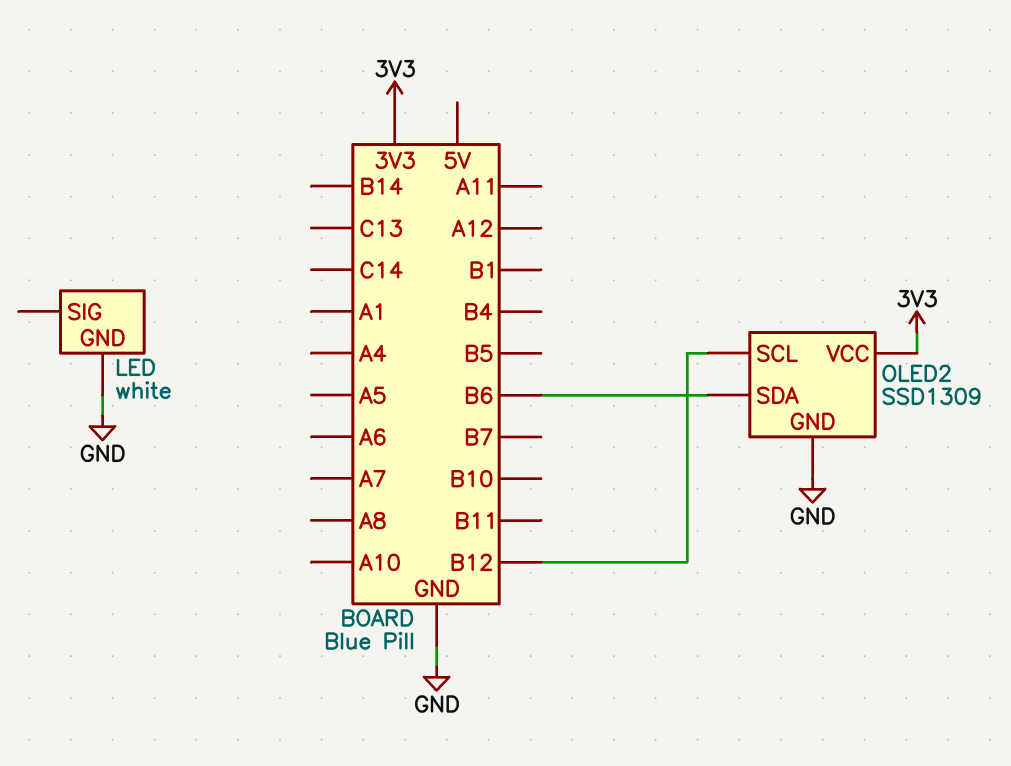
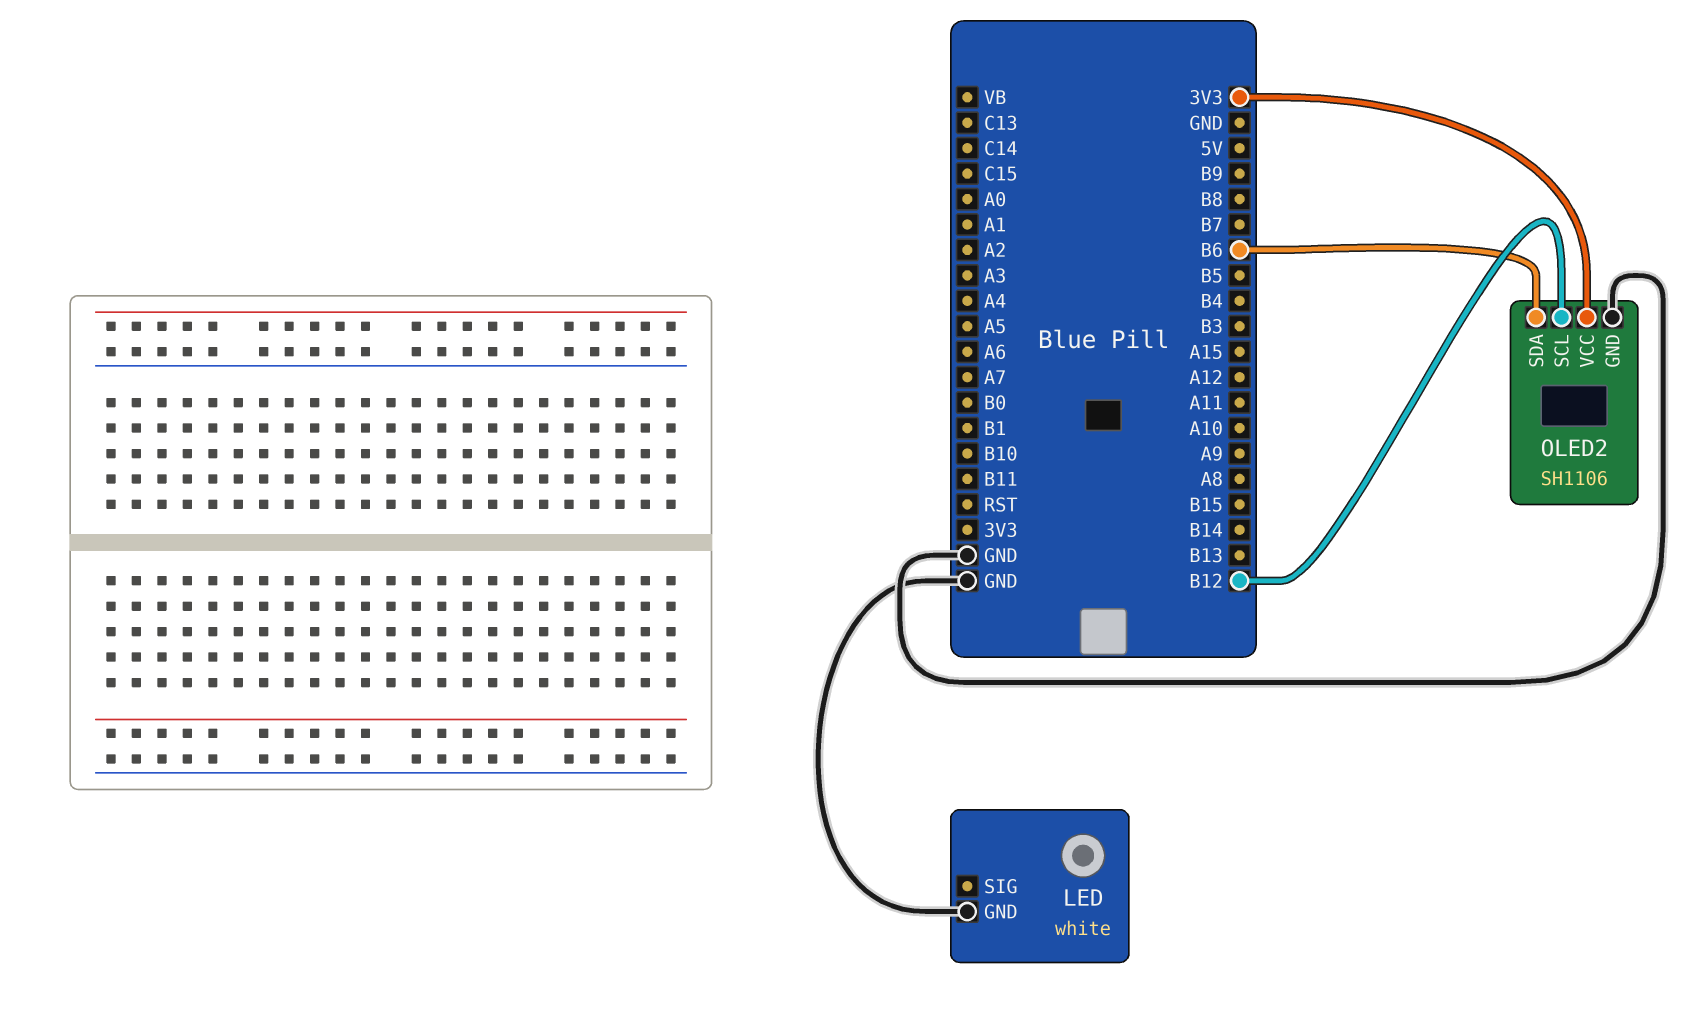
OLED2: SSD1309 -> SH1106

